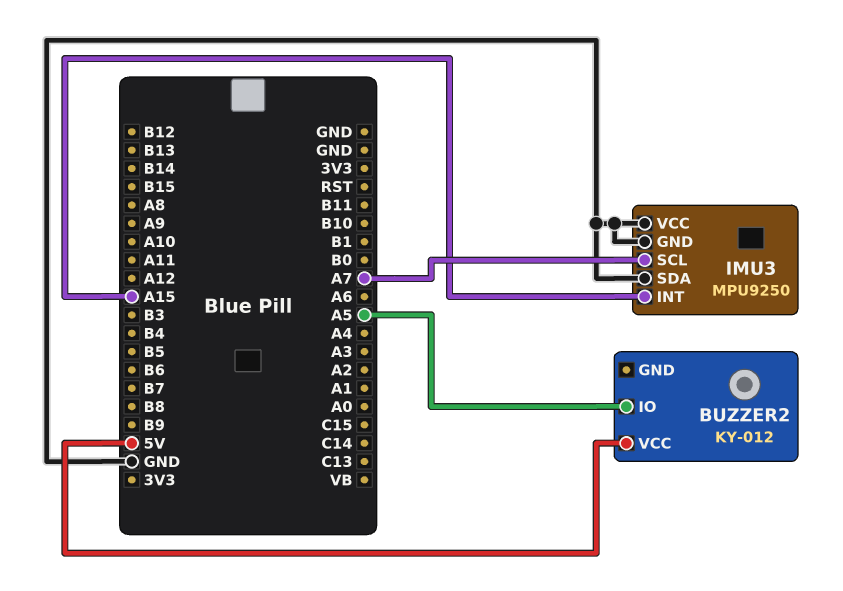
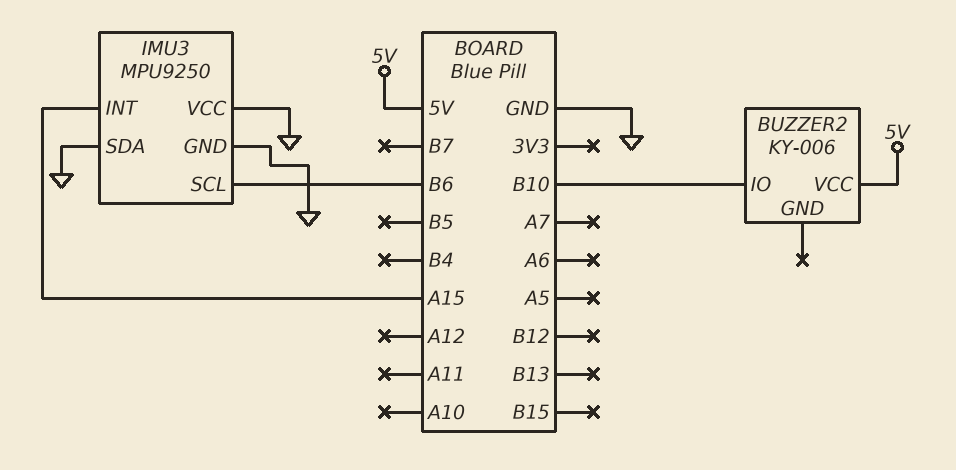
BUZZER2: KY-012 -> KY-006
BUZZER2 pin IO: A5 -> B10
IMU3 pin SCL: A7 -> B6

